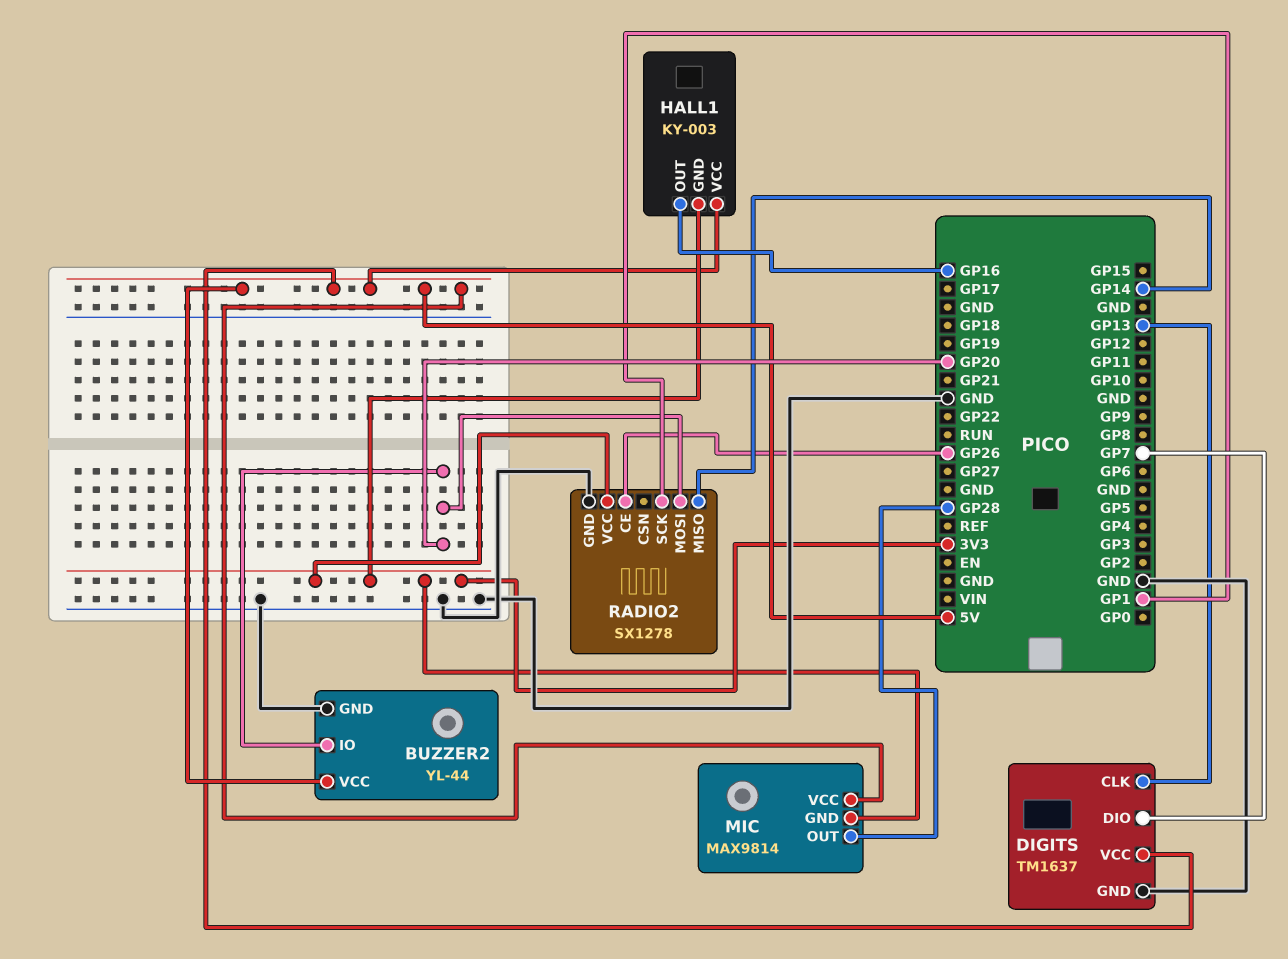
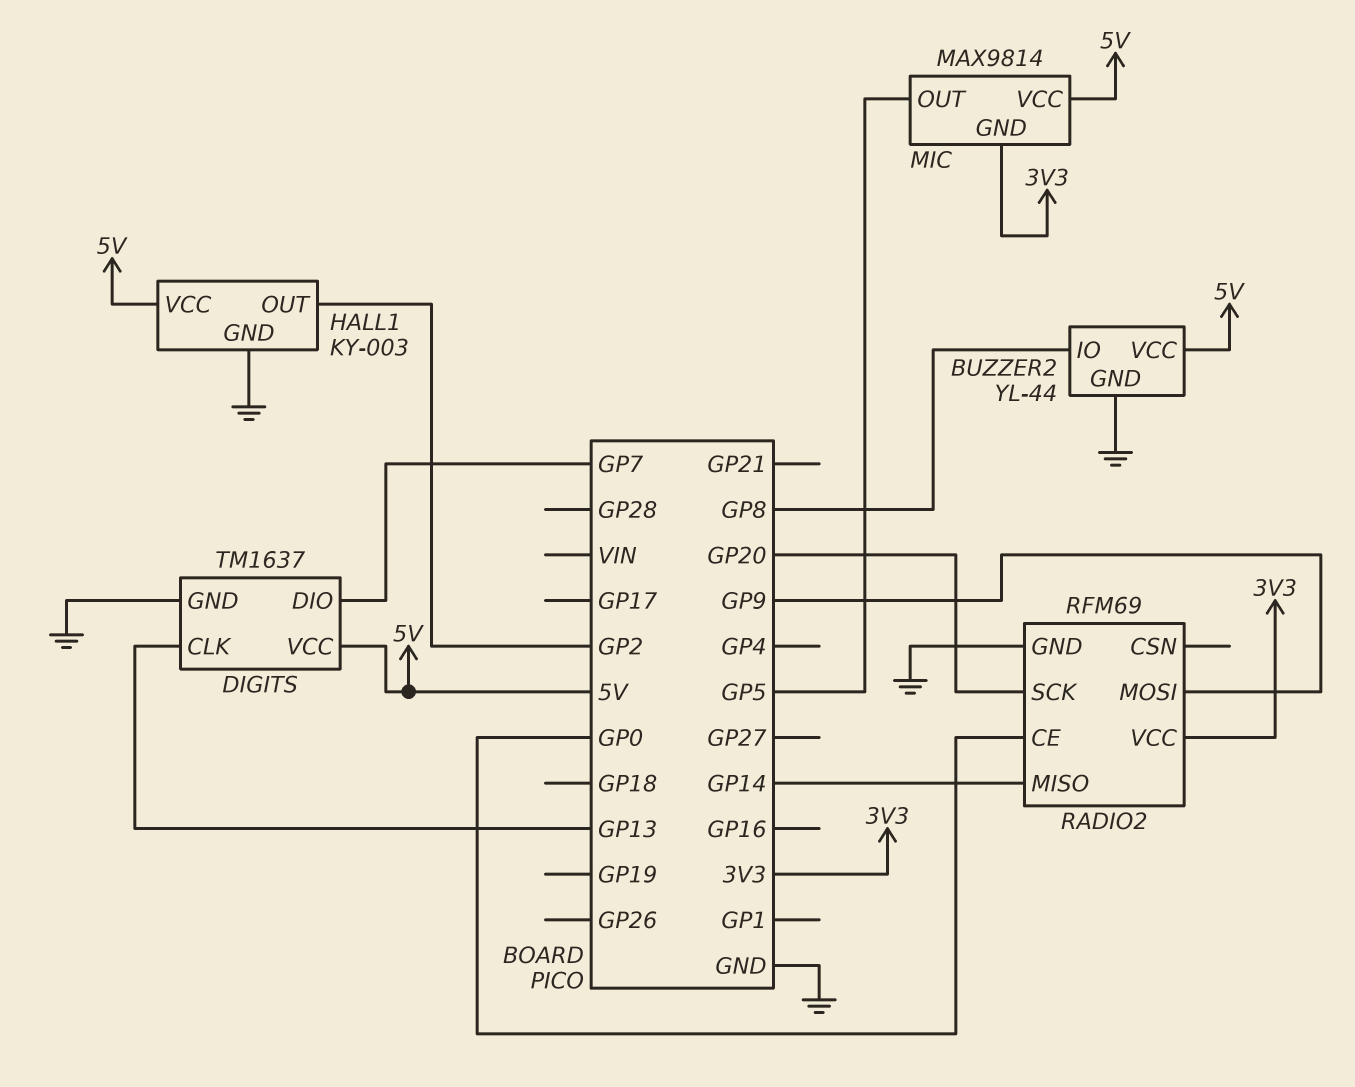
BUZZER2 pin IO: GP20 -> GP8
HALL1 pin GND: 3V3 -> GND
HALL1 pin OUT: GP16 -> GP2
MIC pin OUT: GP28 -> GP5
RADIO2: SX1278 -> RFM69
RADIO2 pin CE: GP26 -> GP0
RADIO2 pin MOSI: GP20 -> GP9
RADIO2 pin SCK: GP1 -> GP20

